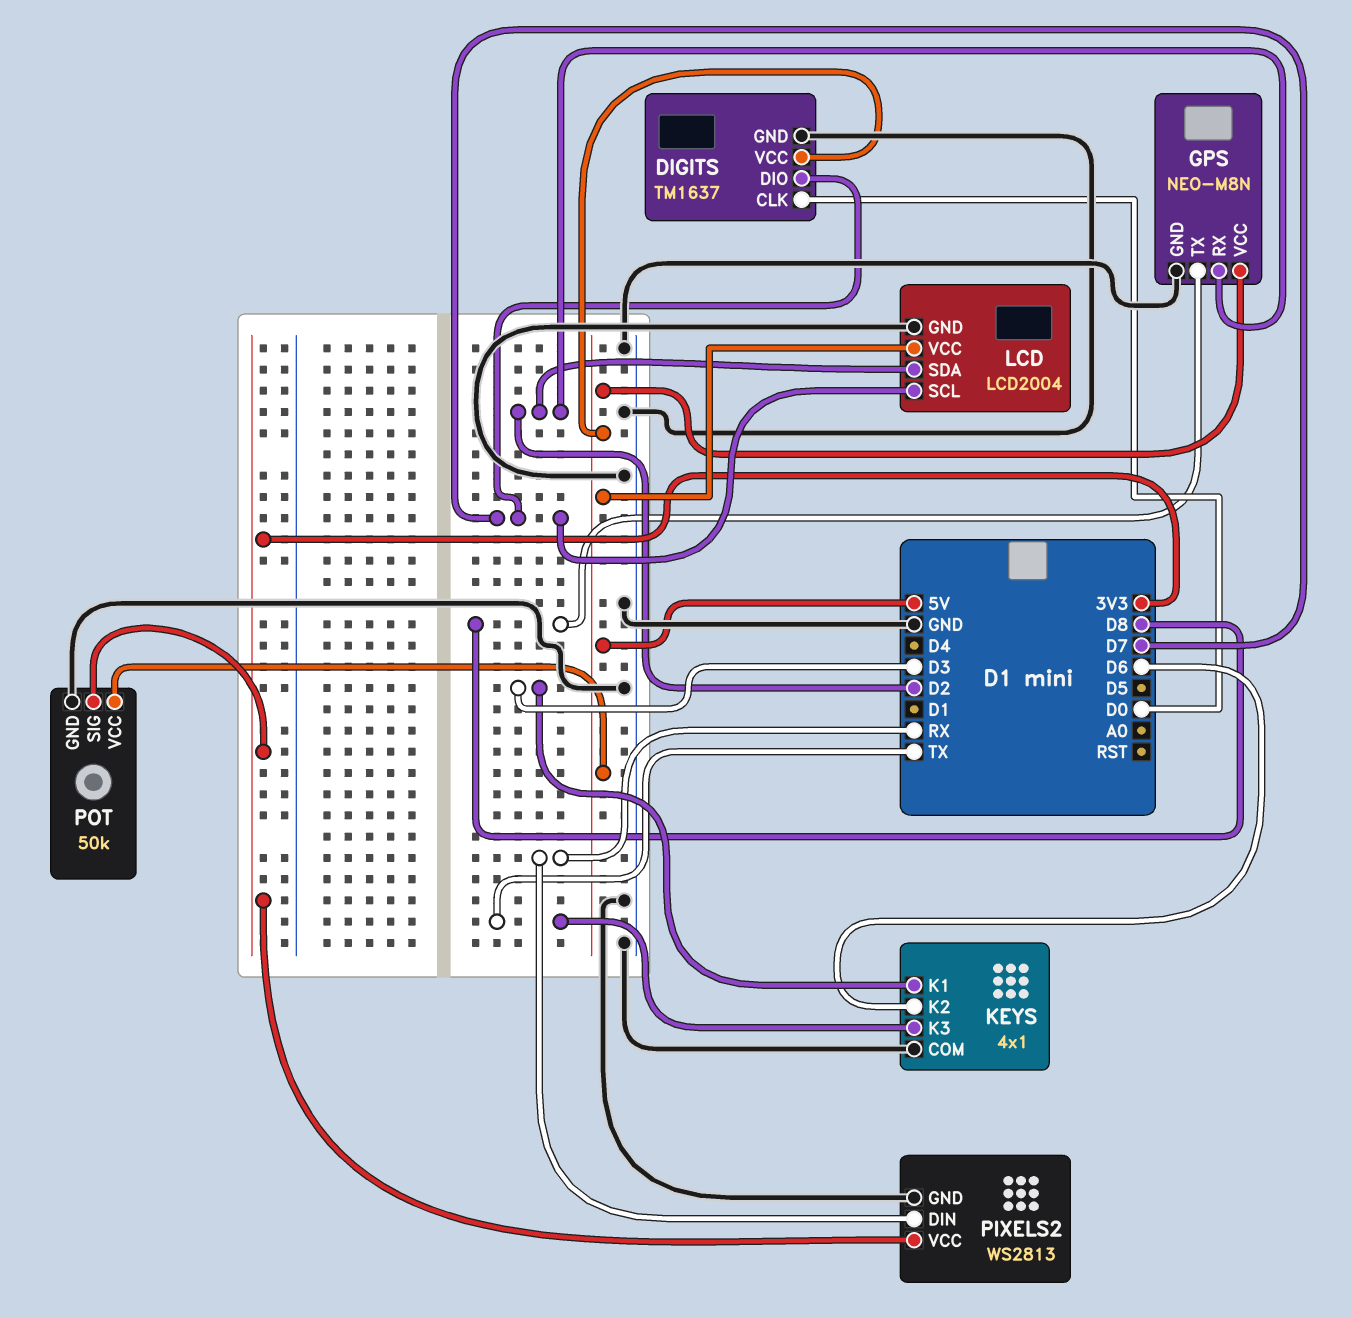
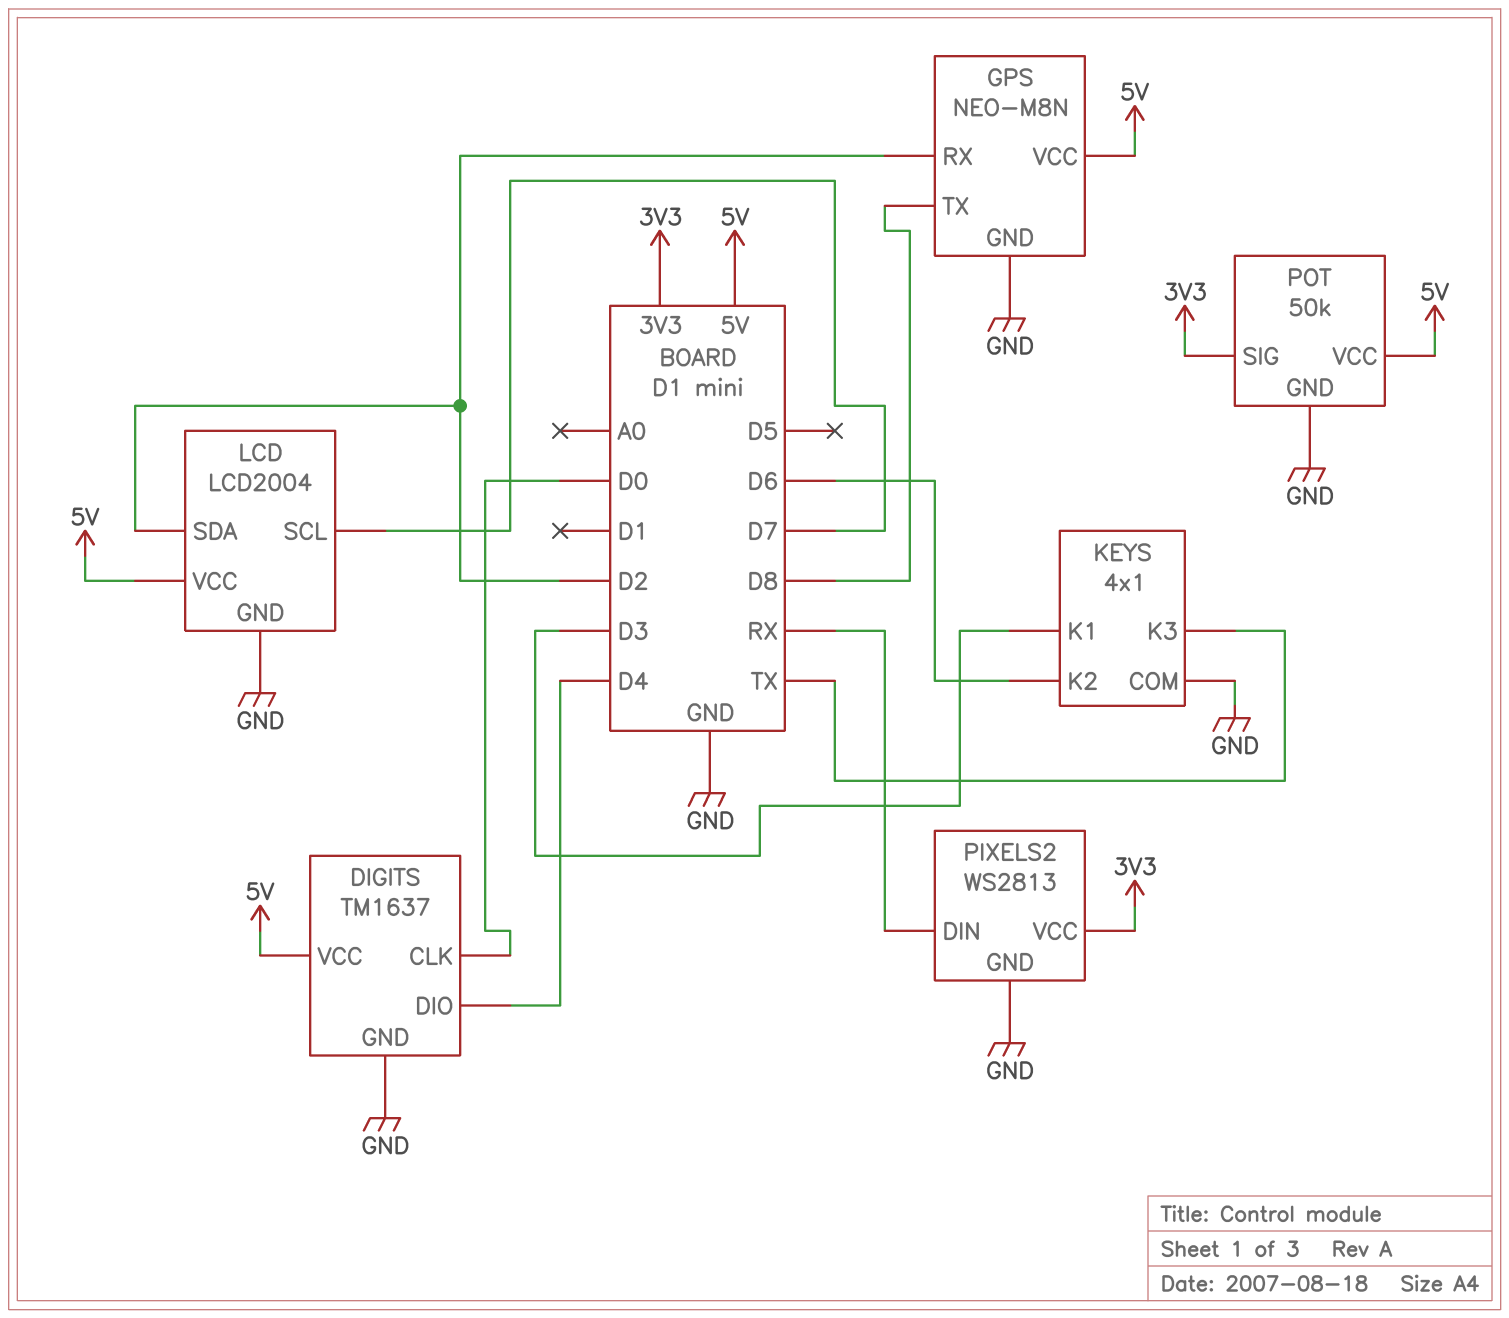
DIGITS pin DIO: D7 -> D4

